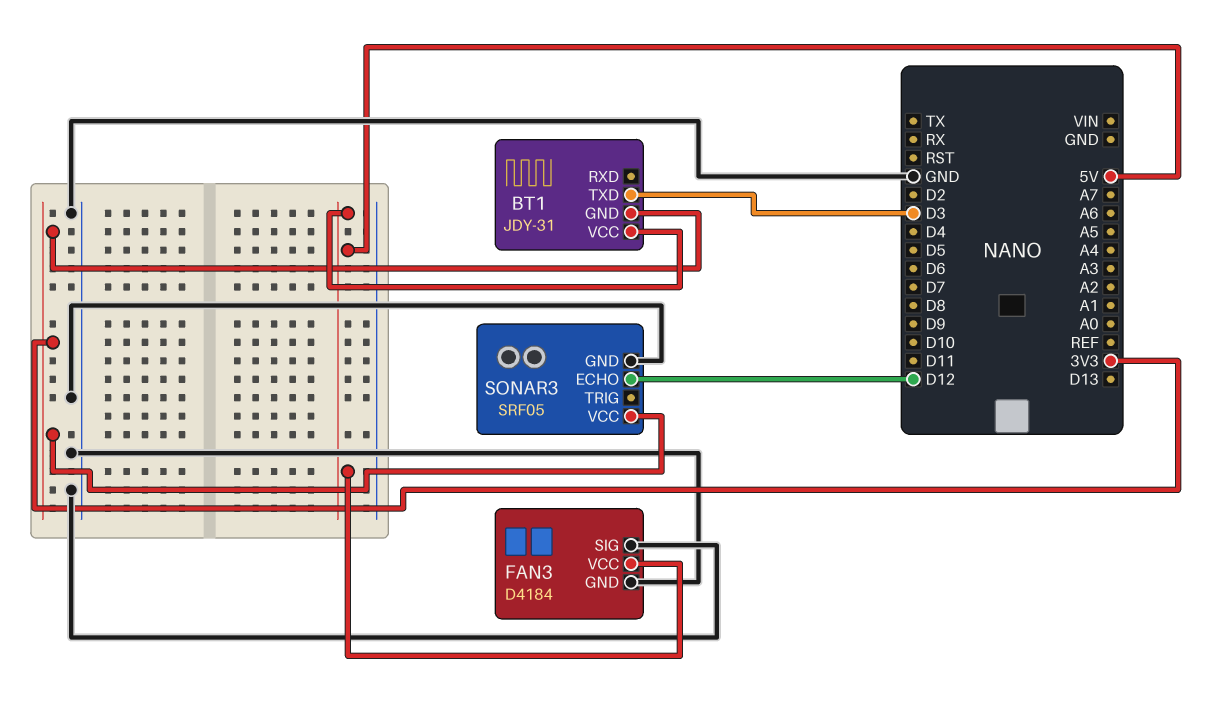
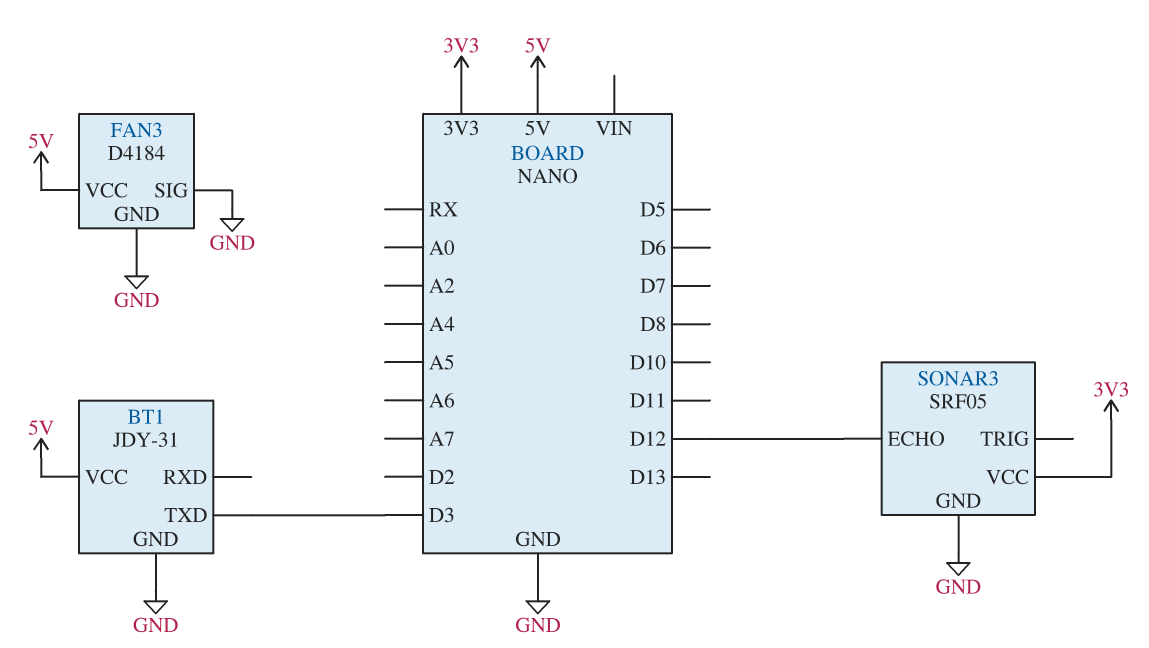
BT1 pin GND: 3V3 -> GND

